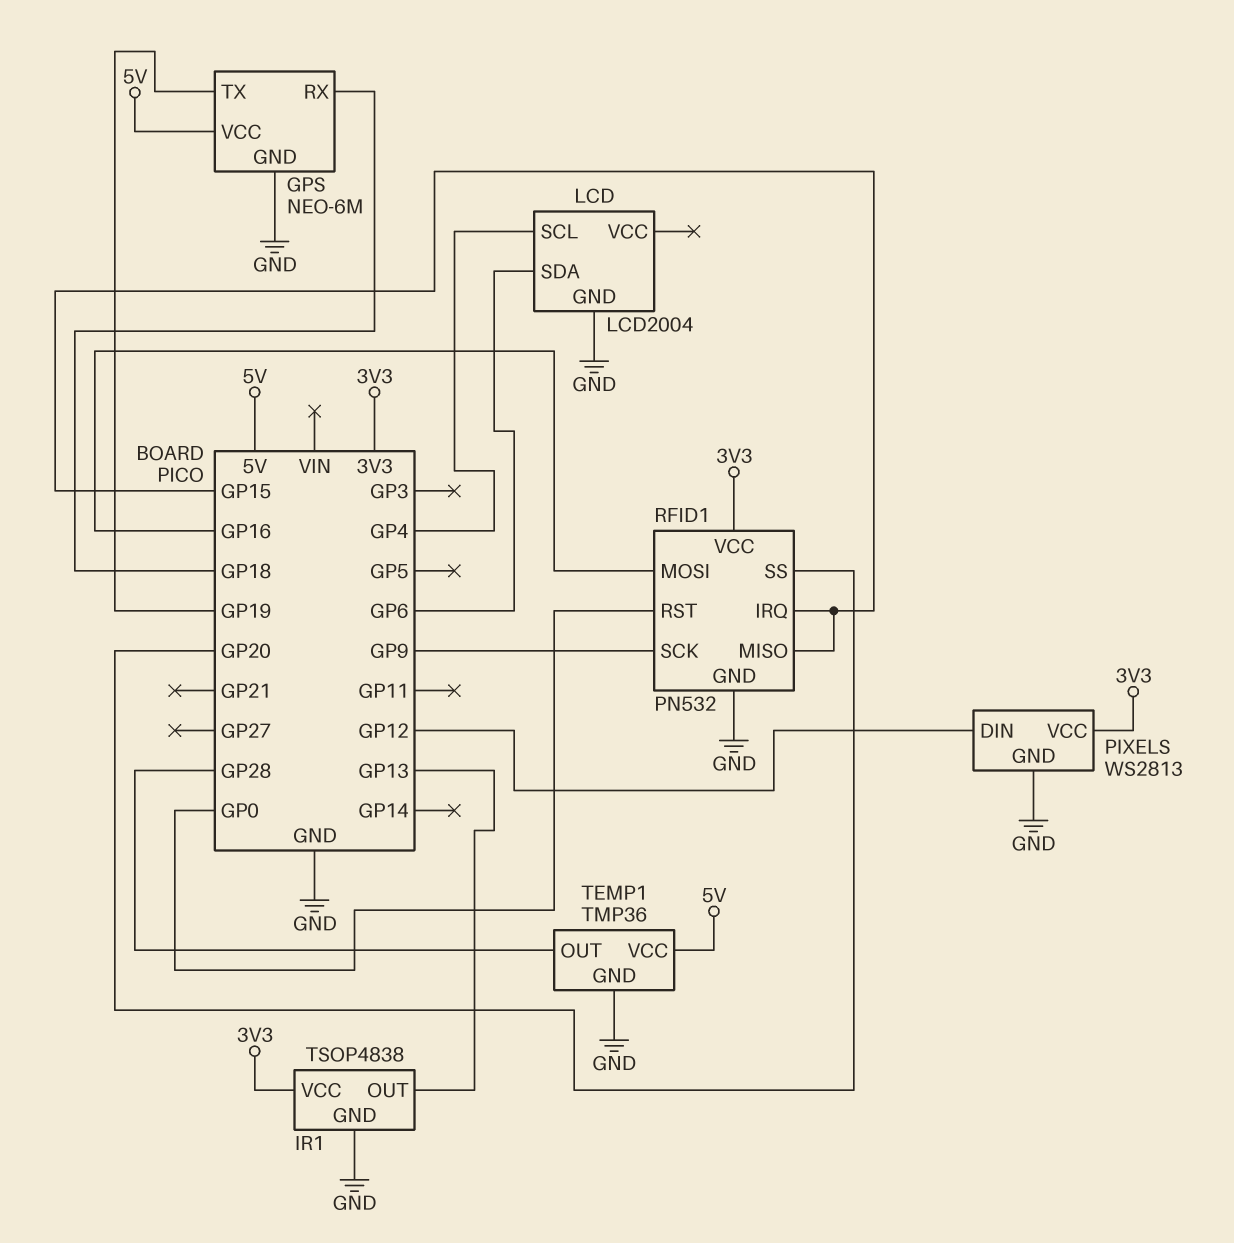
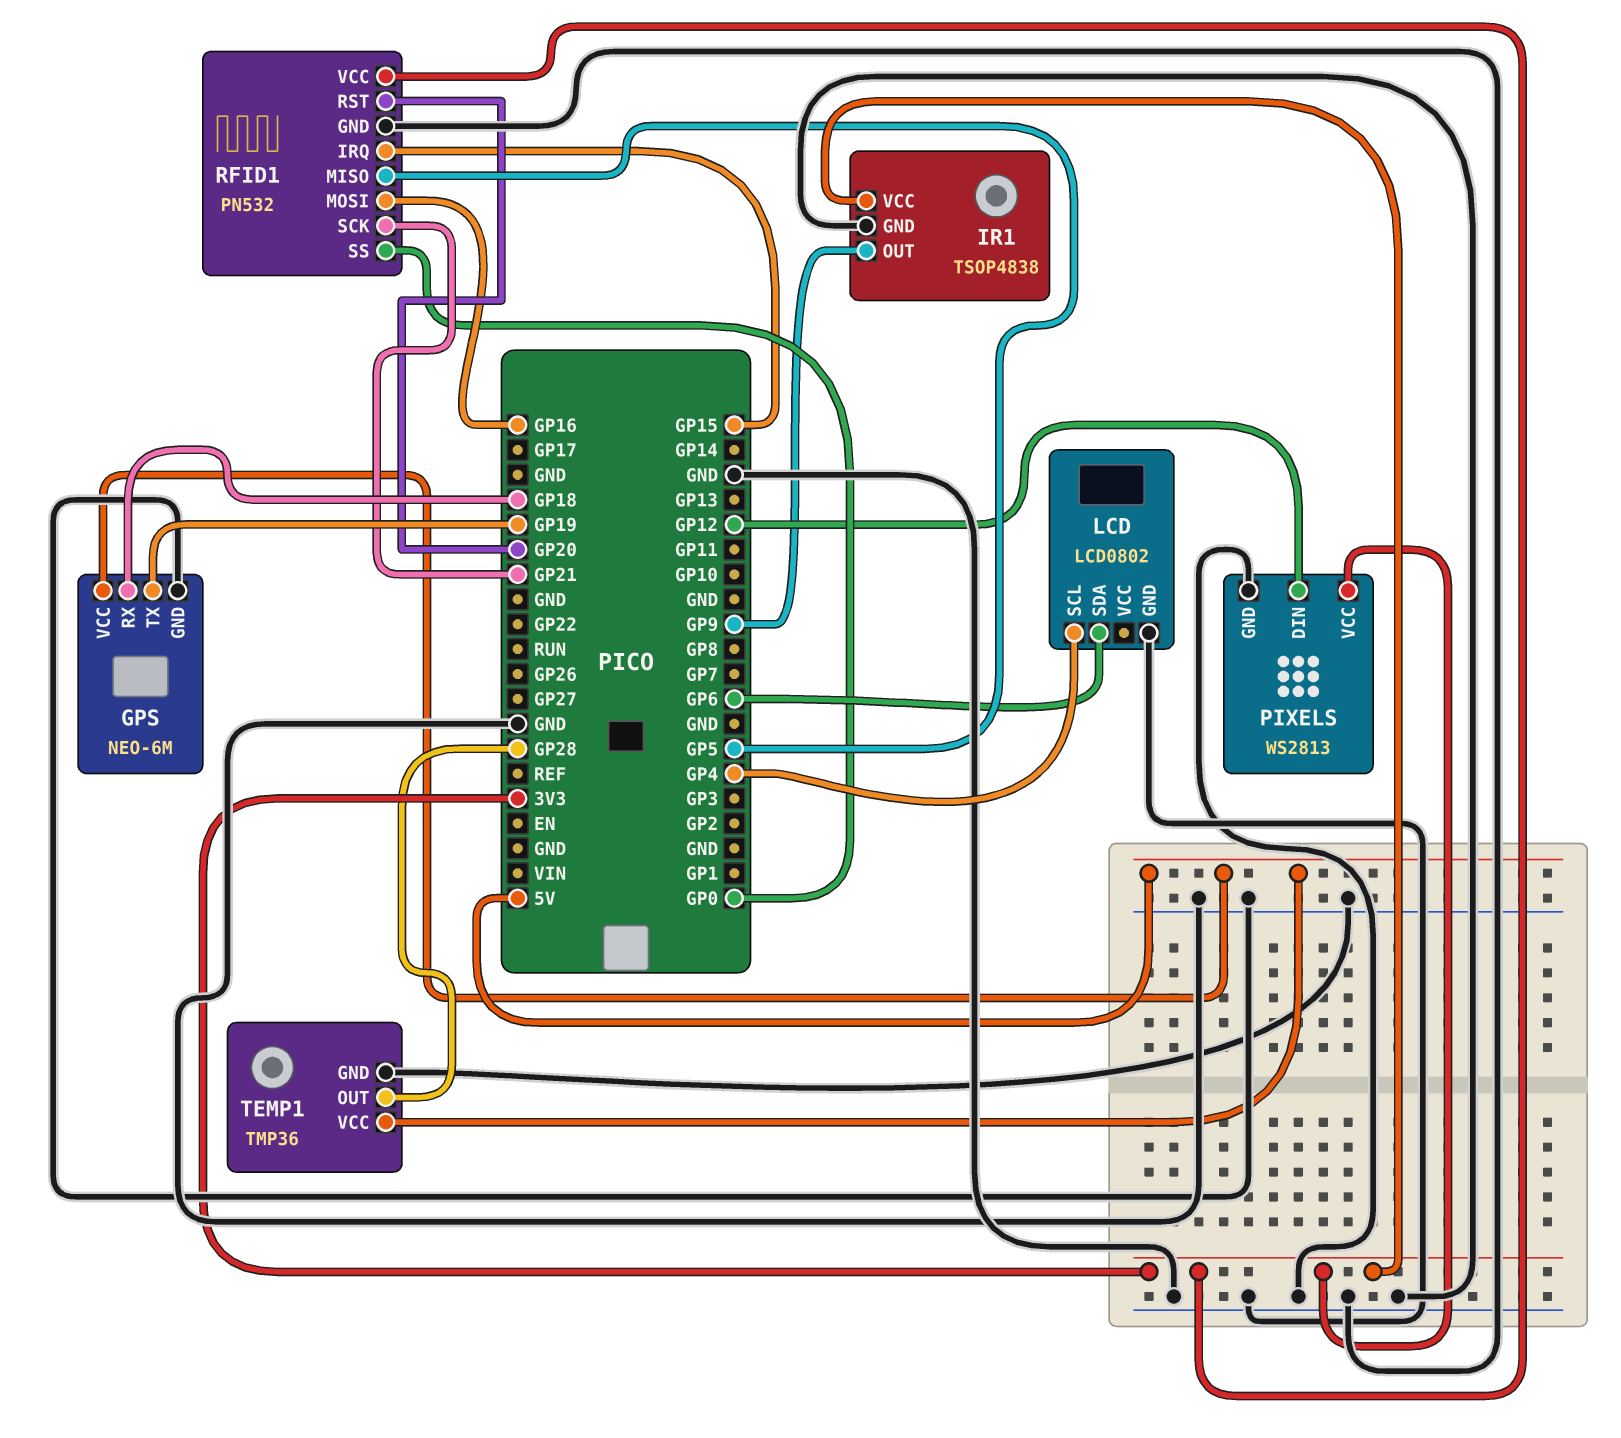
IR1 pin OUT: GP13 -> GP9
LCD: LCD2004 -> LCD0802
RFID1 pin MISO: GP15 -> GP5
RFID1 pin RST: GP0 -> GP20
RFID1 pin SCK: GP9 -> GP21
RFID1 pin SS: GP20 -> GP0

